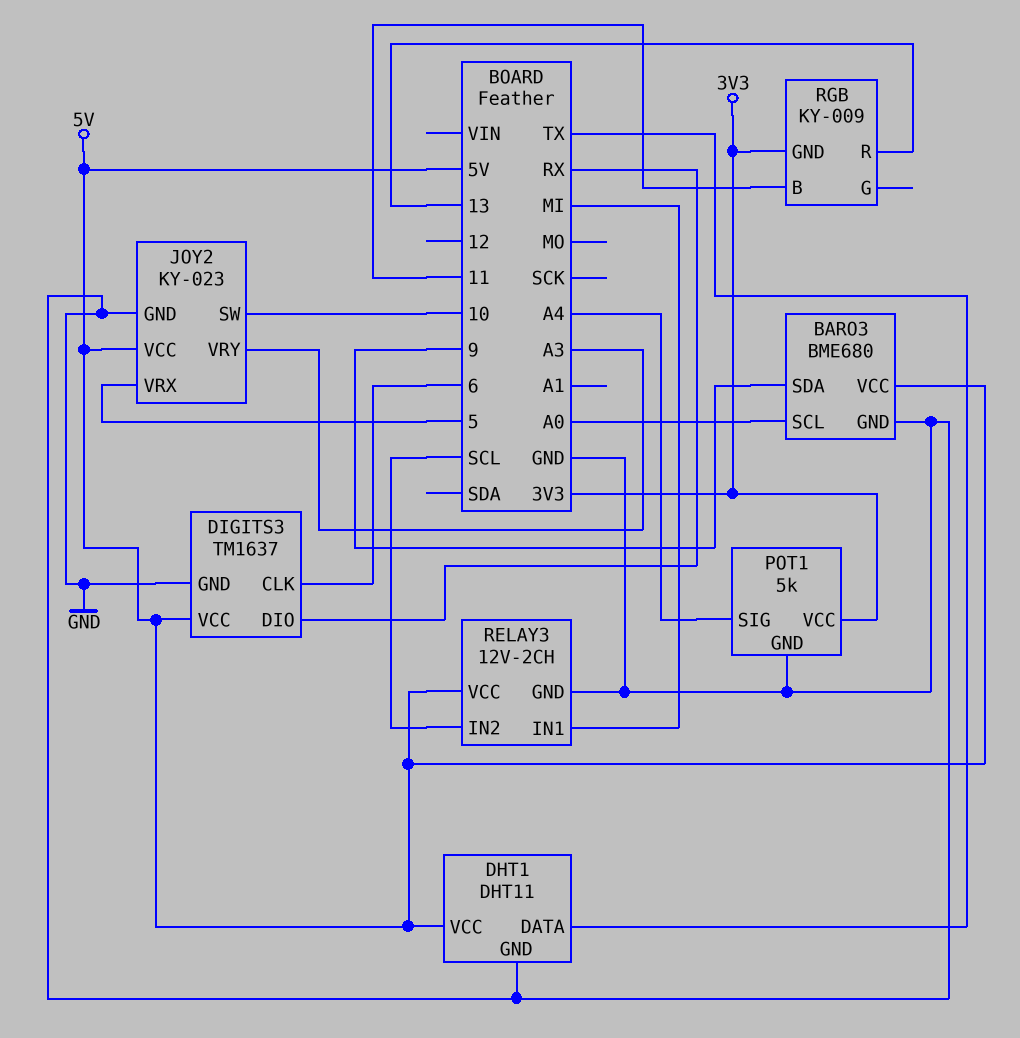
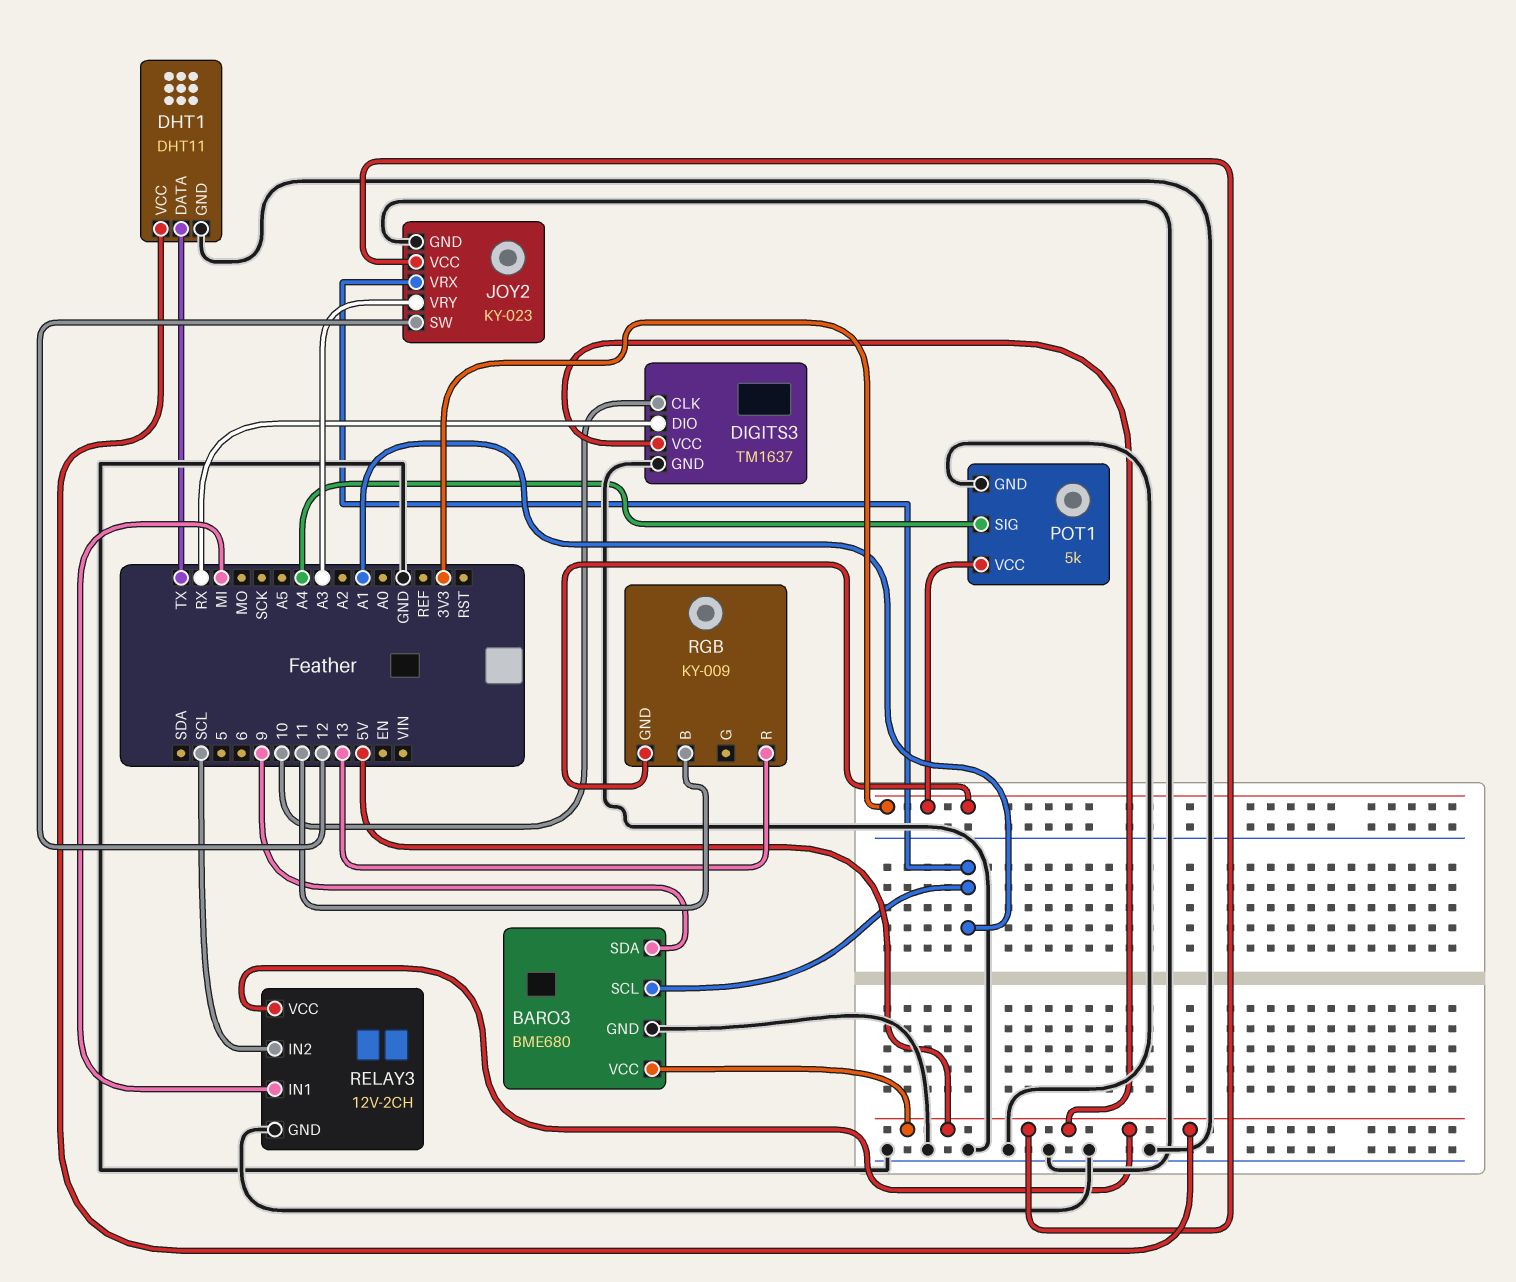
BARO3 pin SCL: A0 -> A1
DIGITS3 pin CLK: 6 -> 10
JOY2 pin SW: 10 -> 12
JOY2 pin VRX: 5 -> A1

